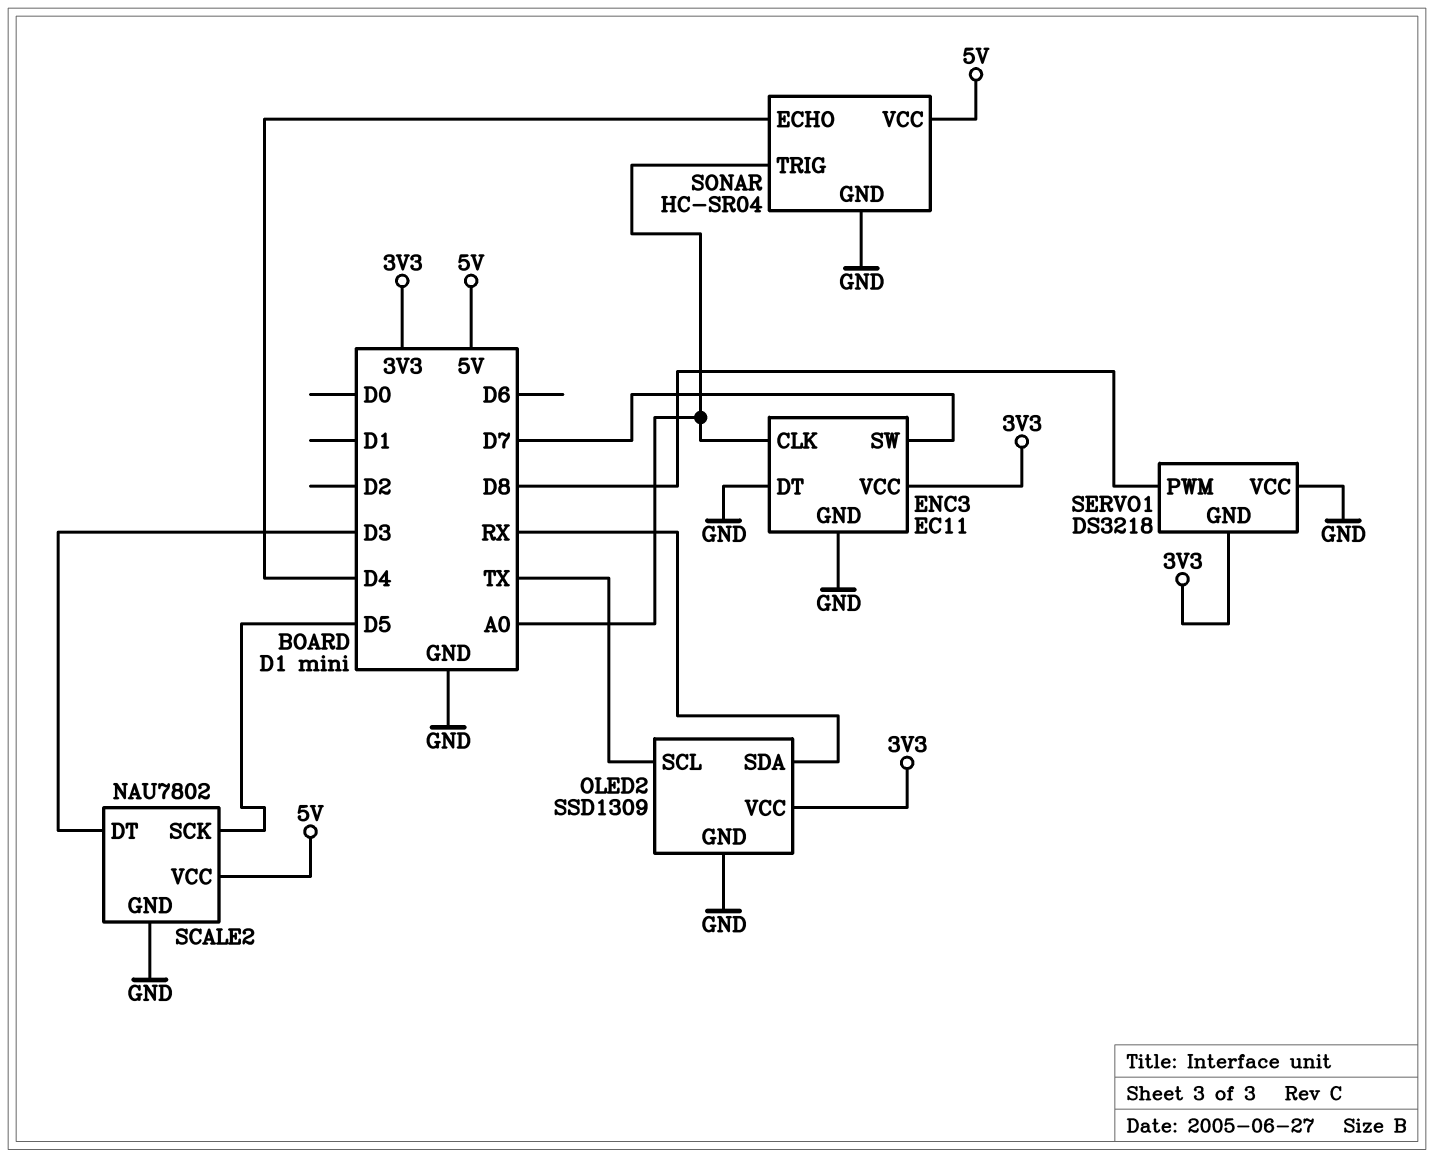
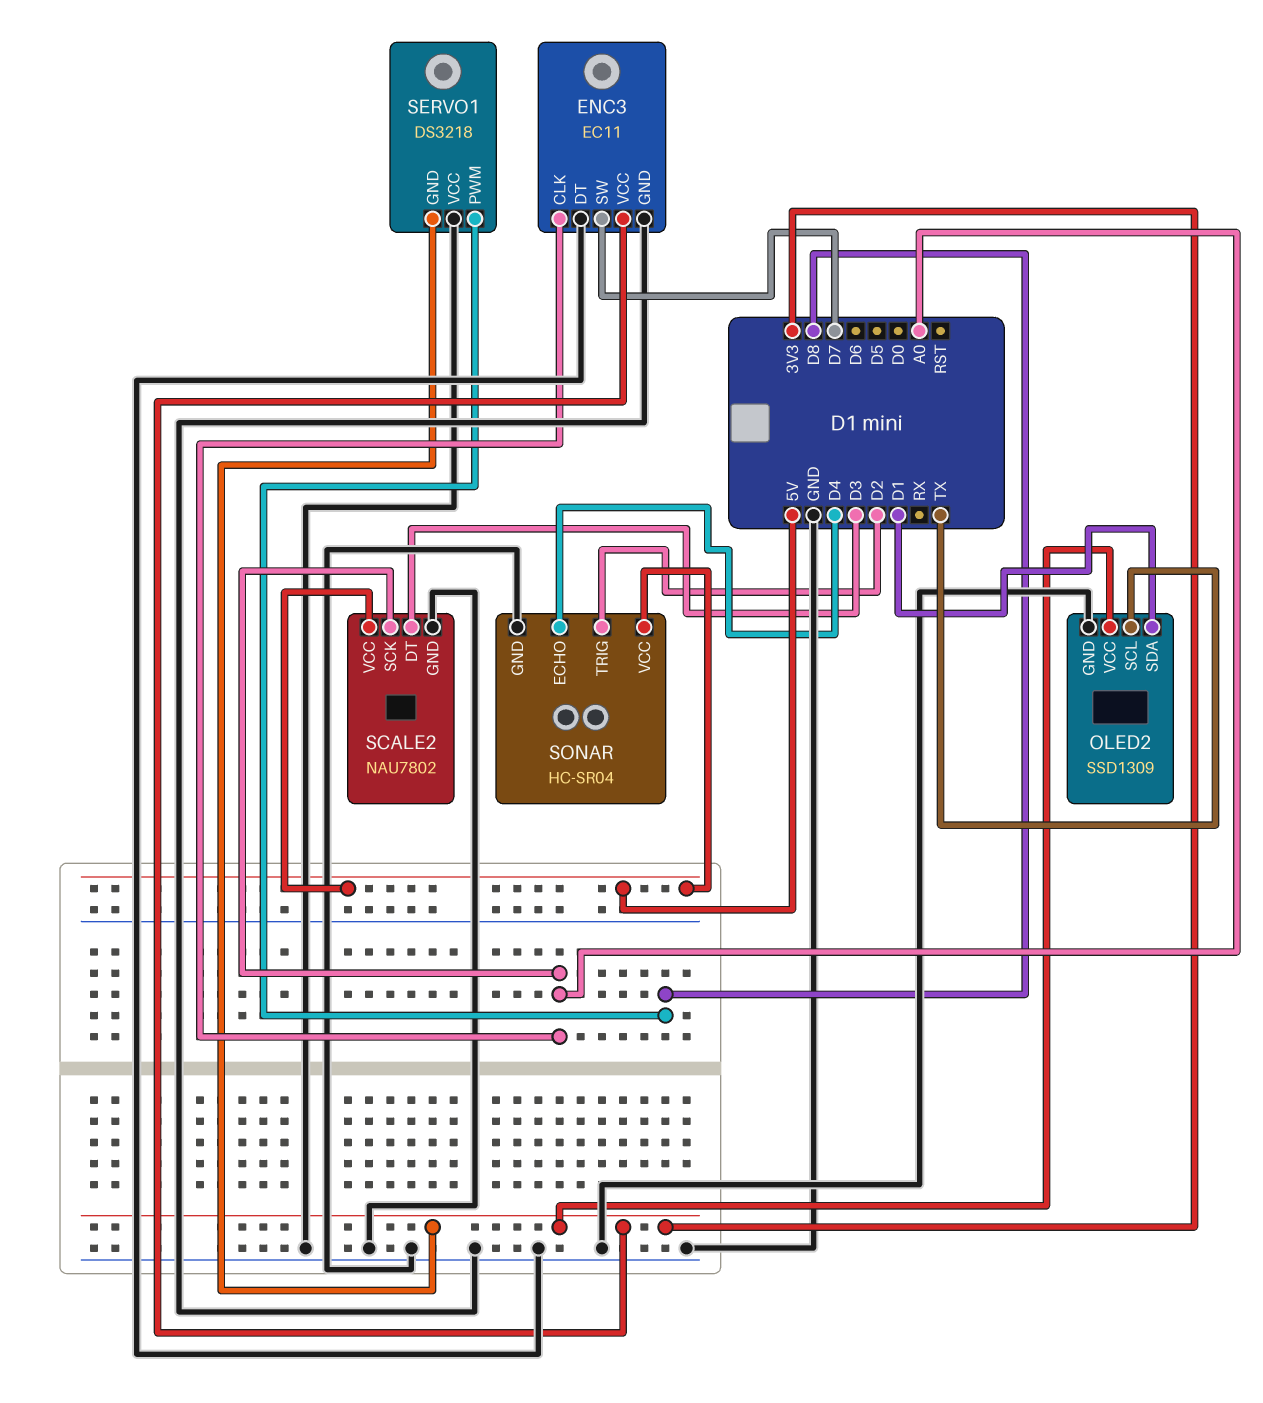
OLED2 pin SDA: RX -> D1
SCALE2 pin SCK: D5 -> A0
SONAR pin TRIG: A0 -> D2

